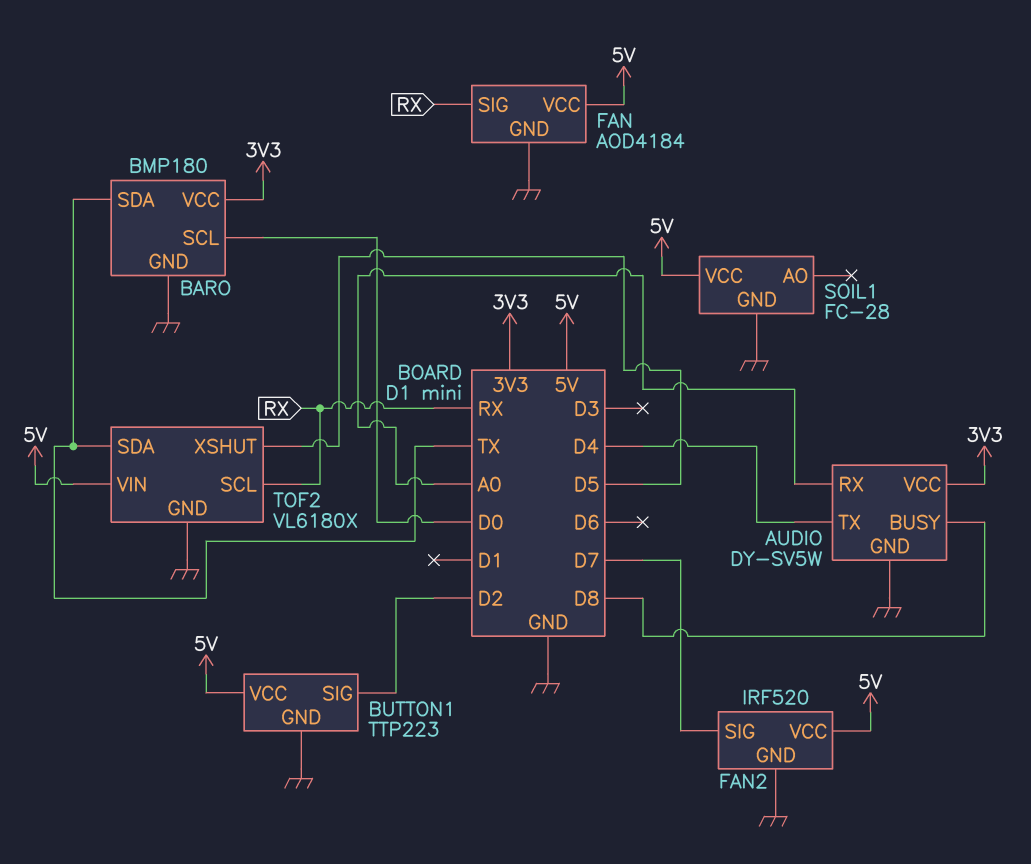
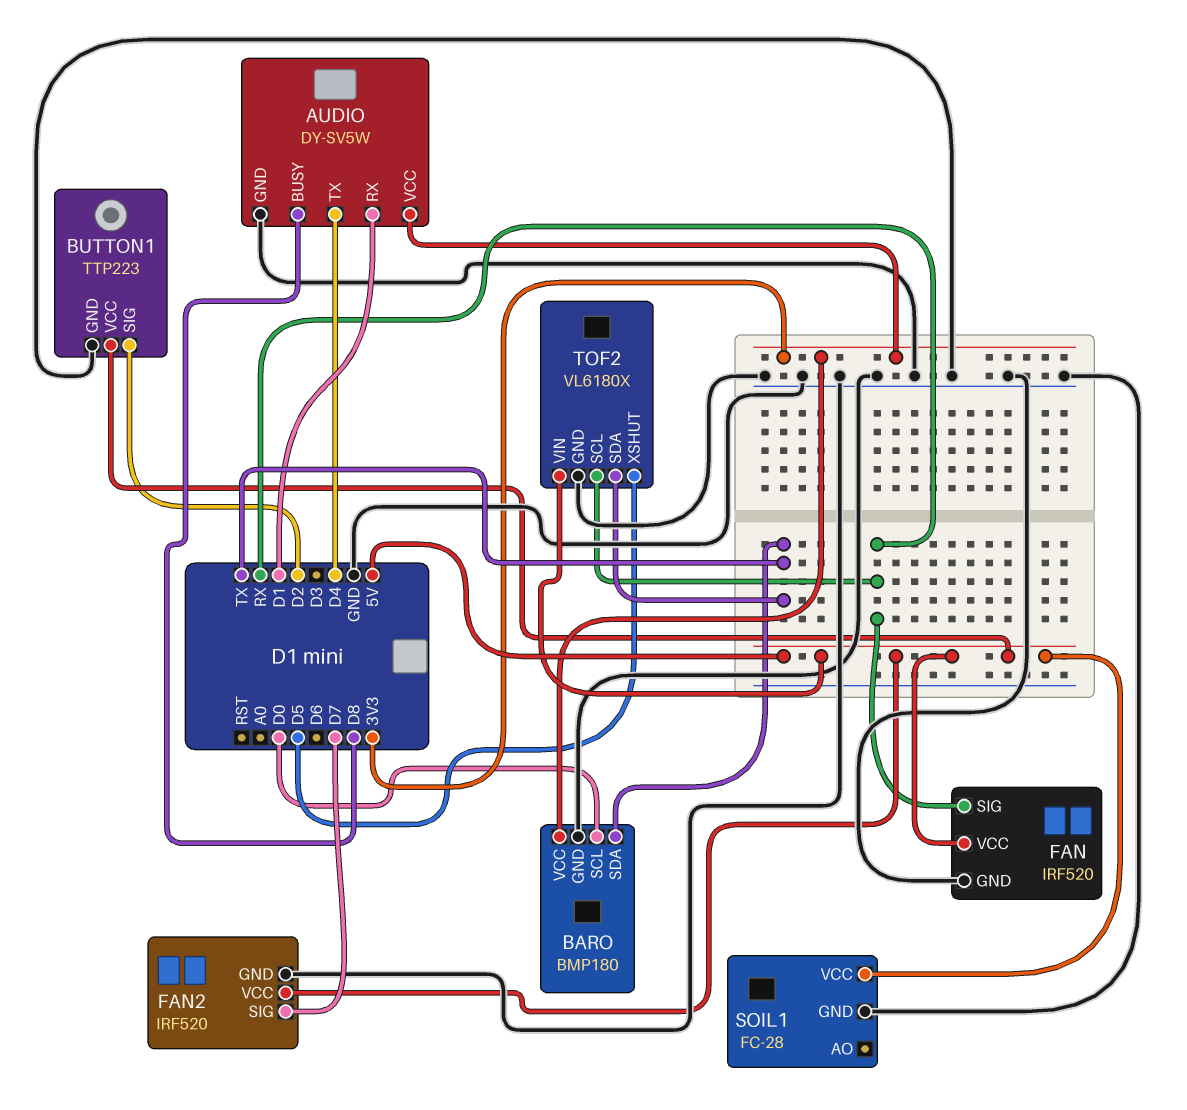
AUDIO pin RX: A0 -> D1
FAN: AOD4184 -> IRF520

